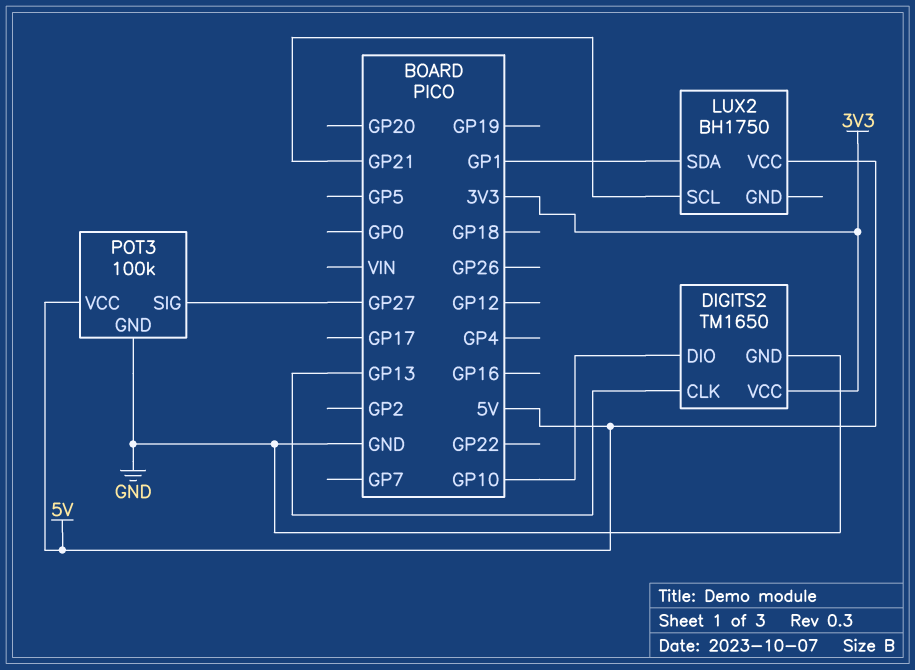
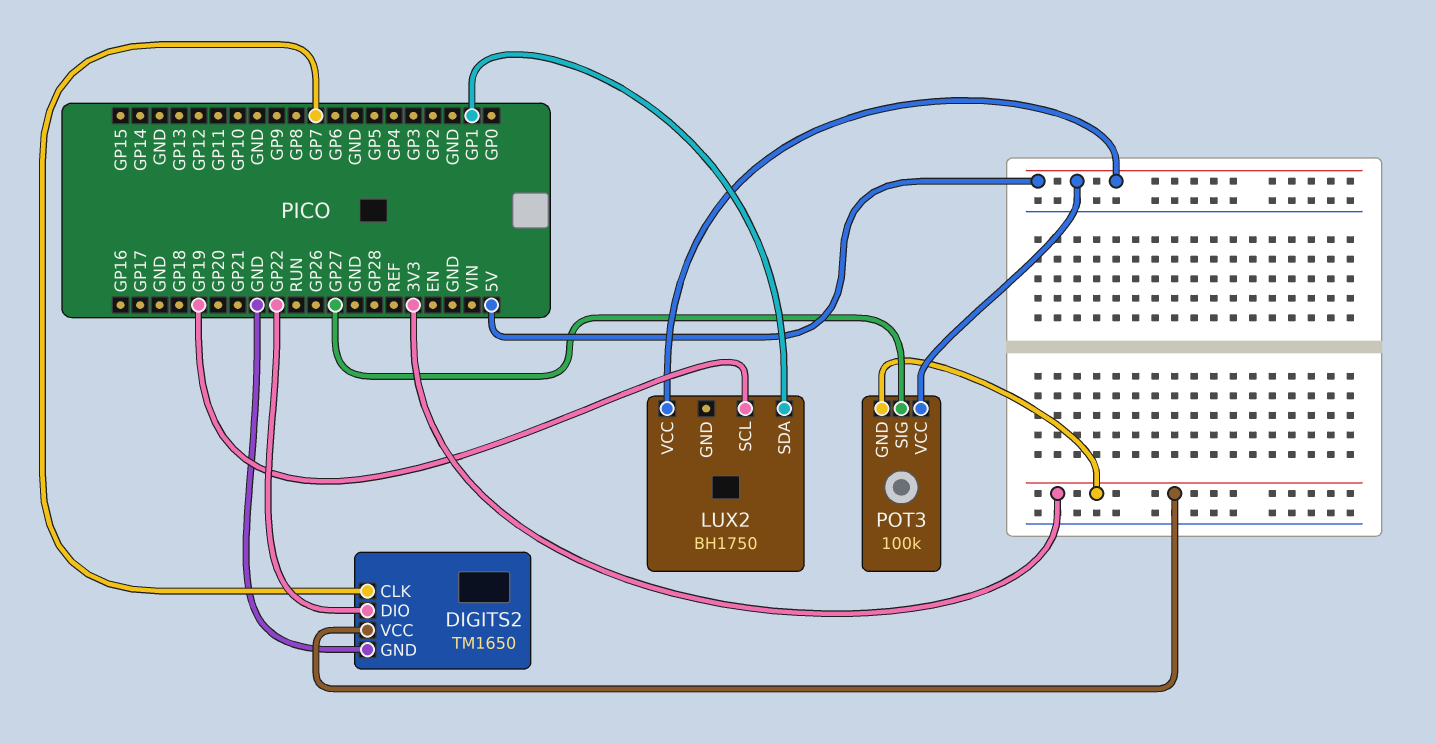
DIGITS2 pin CLK: GP13 -> GP7
DIGITS2 pin DIO: GP10 -> GP22
LUX2 pin SCL: GP21 -> GP19
POT3 pin GND: GND -> 3V3

